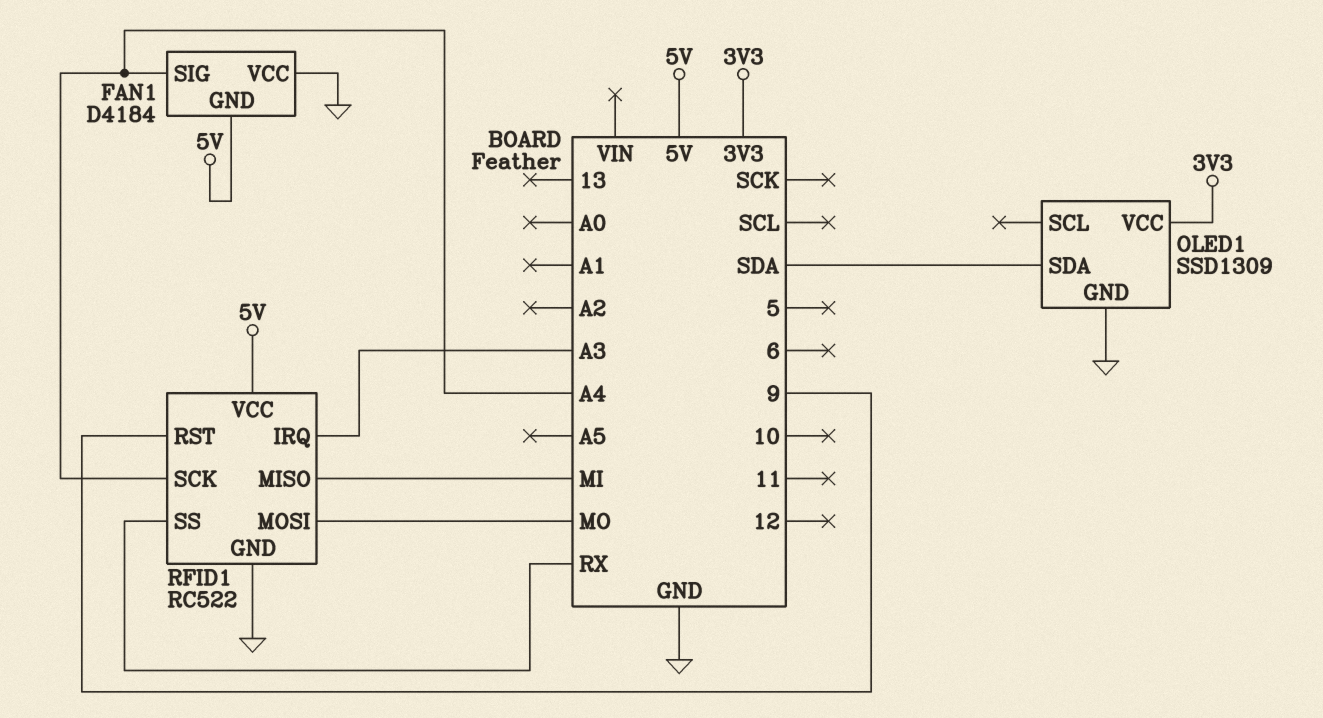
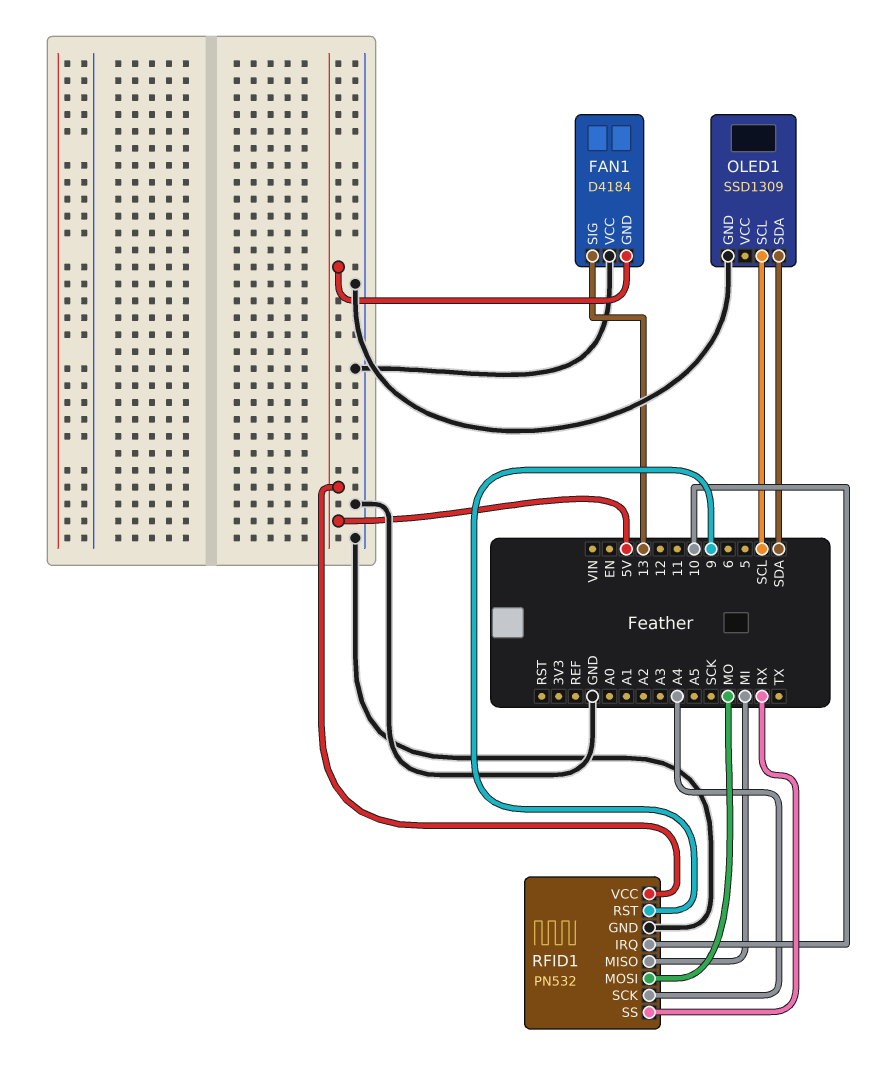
FAN1 pin SIG: A4 -> 13
OLED1 pin SCL: none -> SCL
OLED1 pin VCC: 3V3 -> none
RFID1: RC522 -> PN532
RFID1 pin IRQ: A3 -> 10

